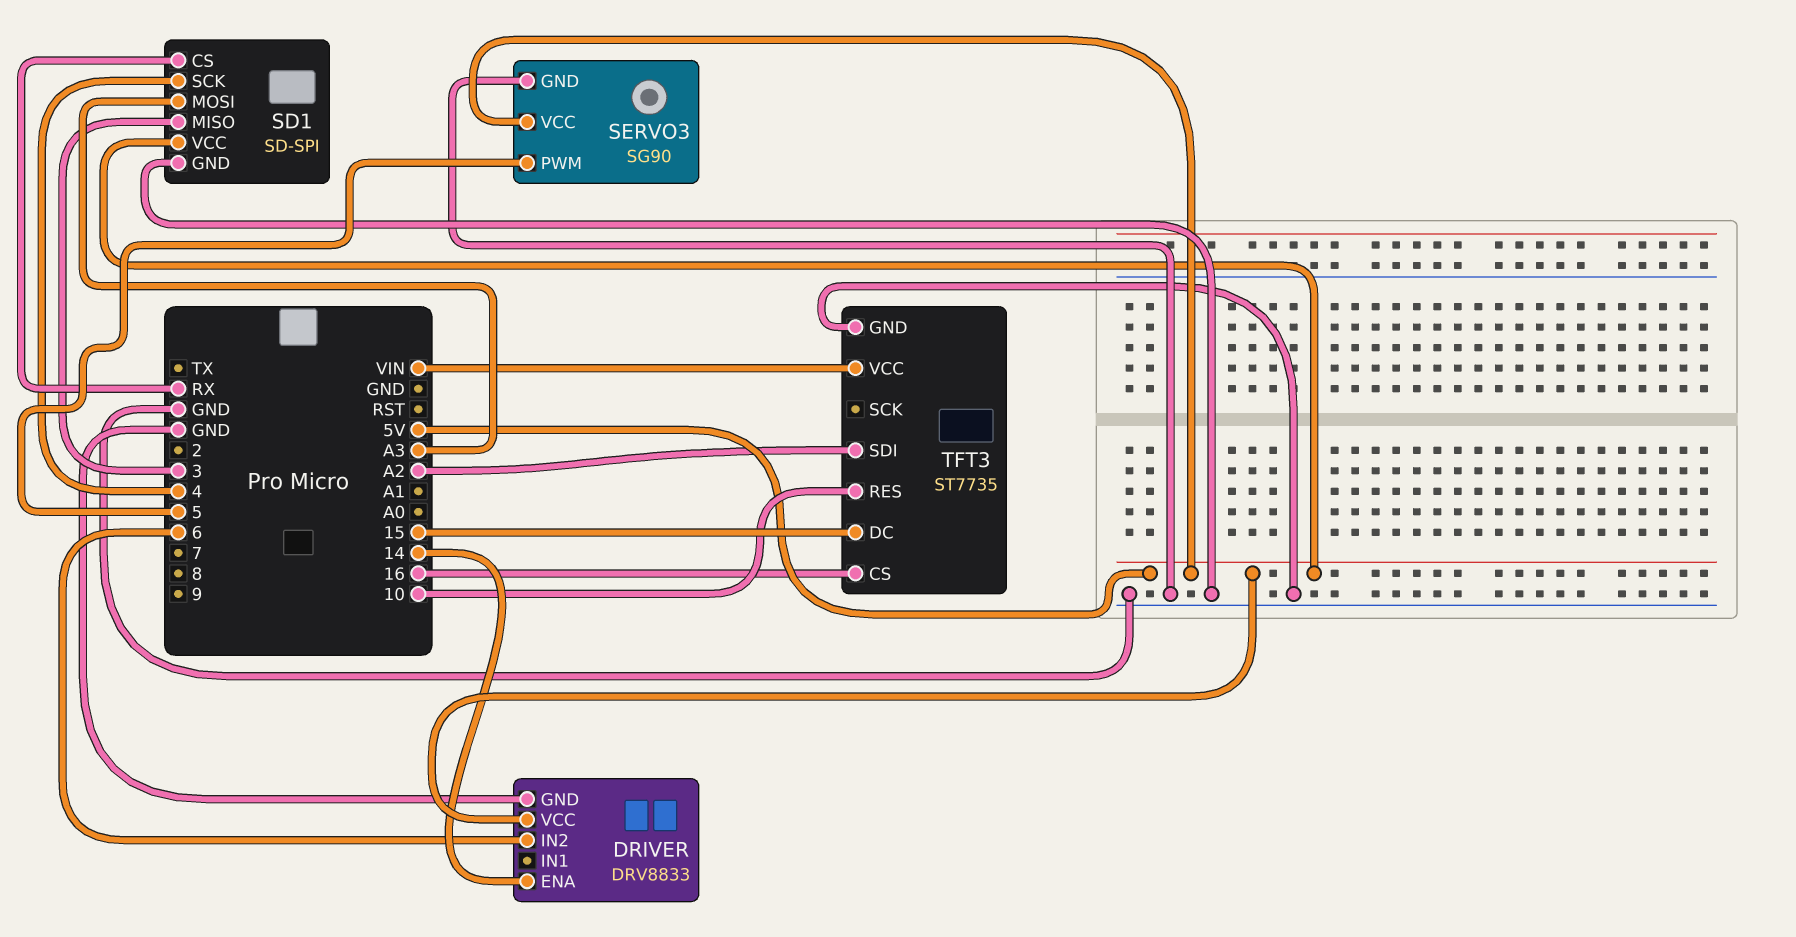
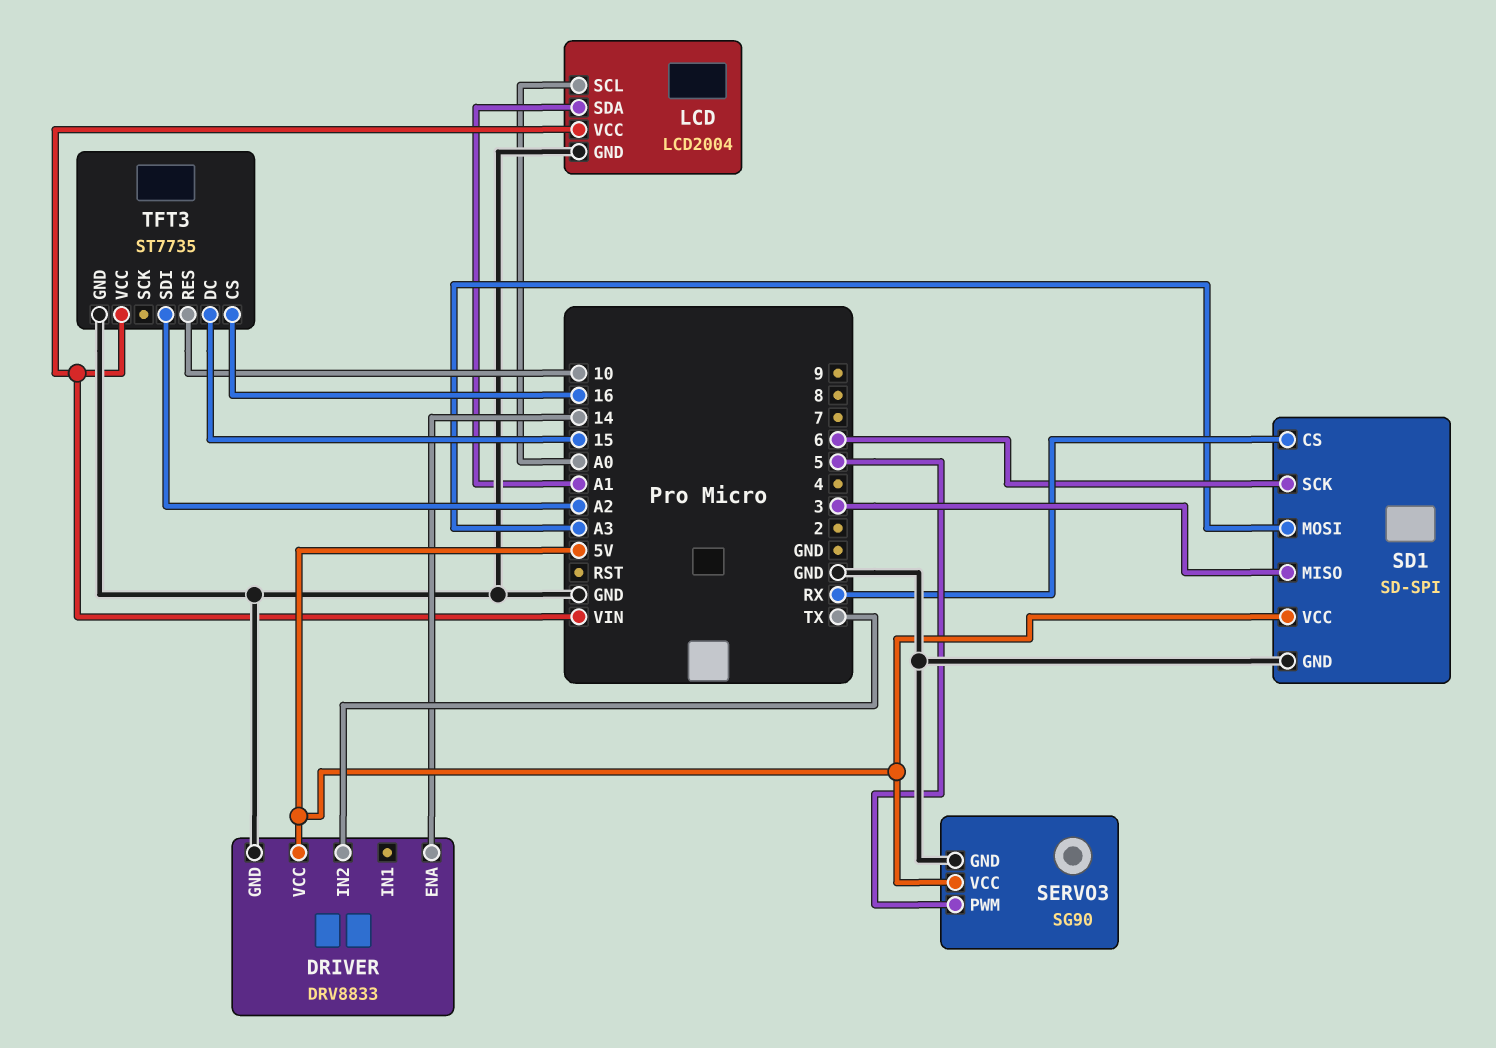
DRIVER pin IN2: 6 -> TX
LCD: none -> LCD2004
LCD pin GND: none -> GND
LCD pin SCL: none -> A0
LCD pin SDA: none -> A1
LCD pin VCC: none -> VIN
SD1 pin SCK: 4 -> 6

